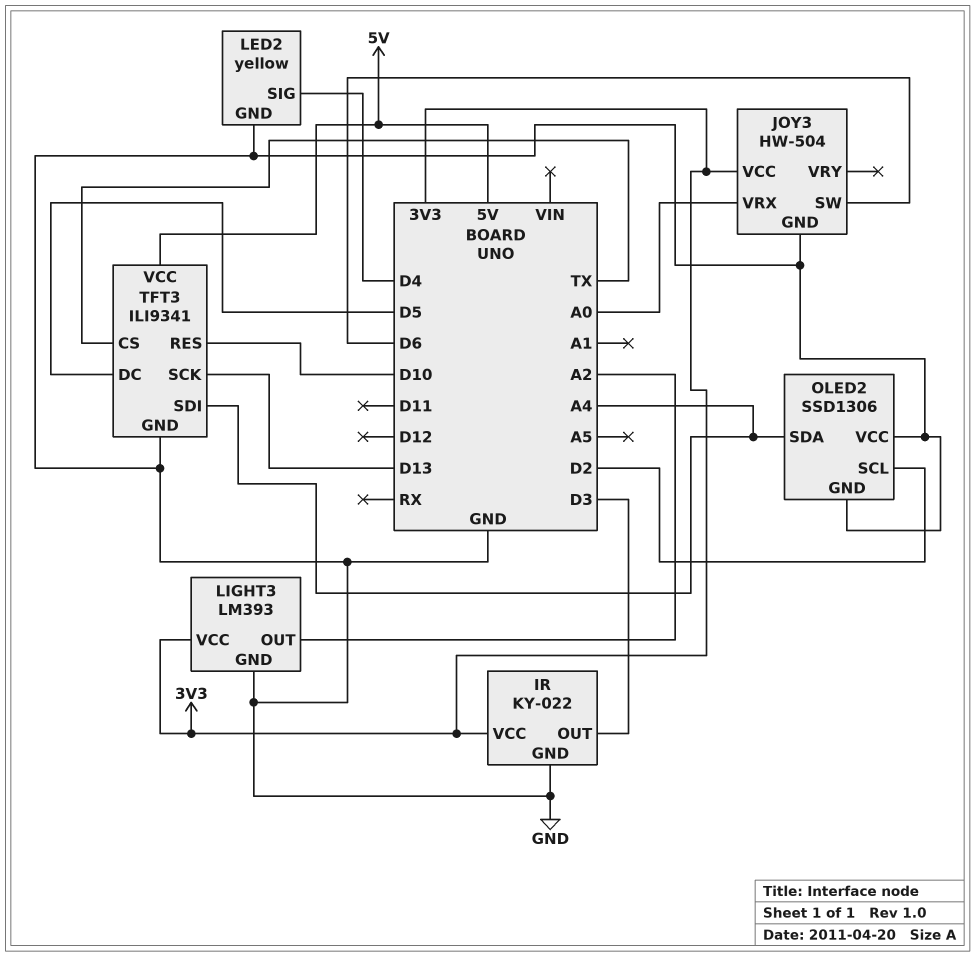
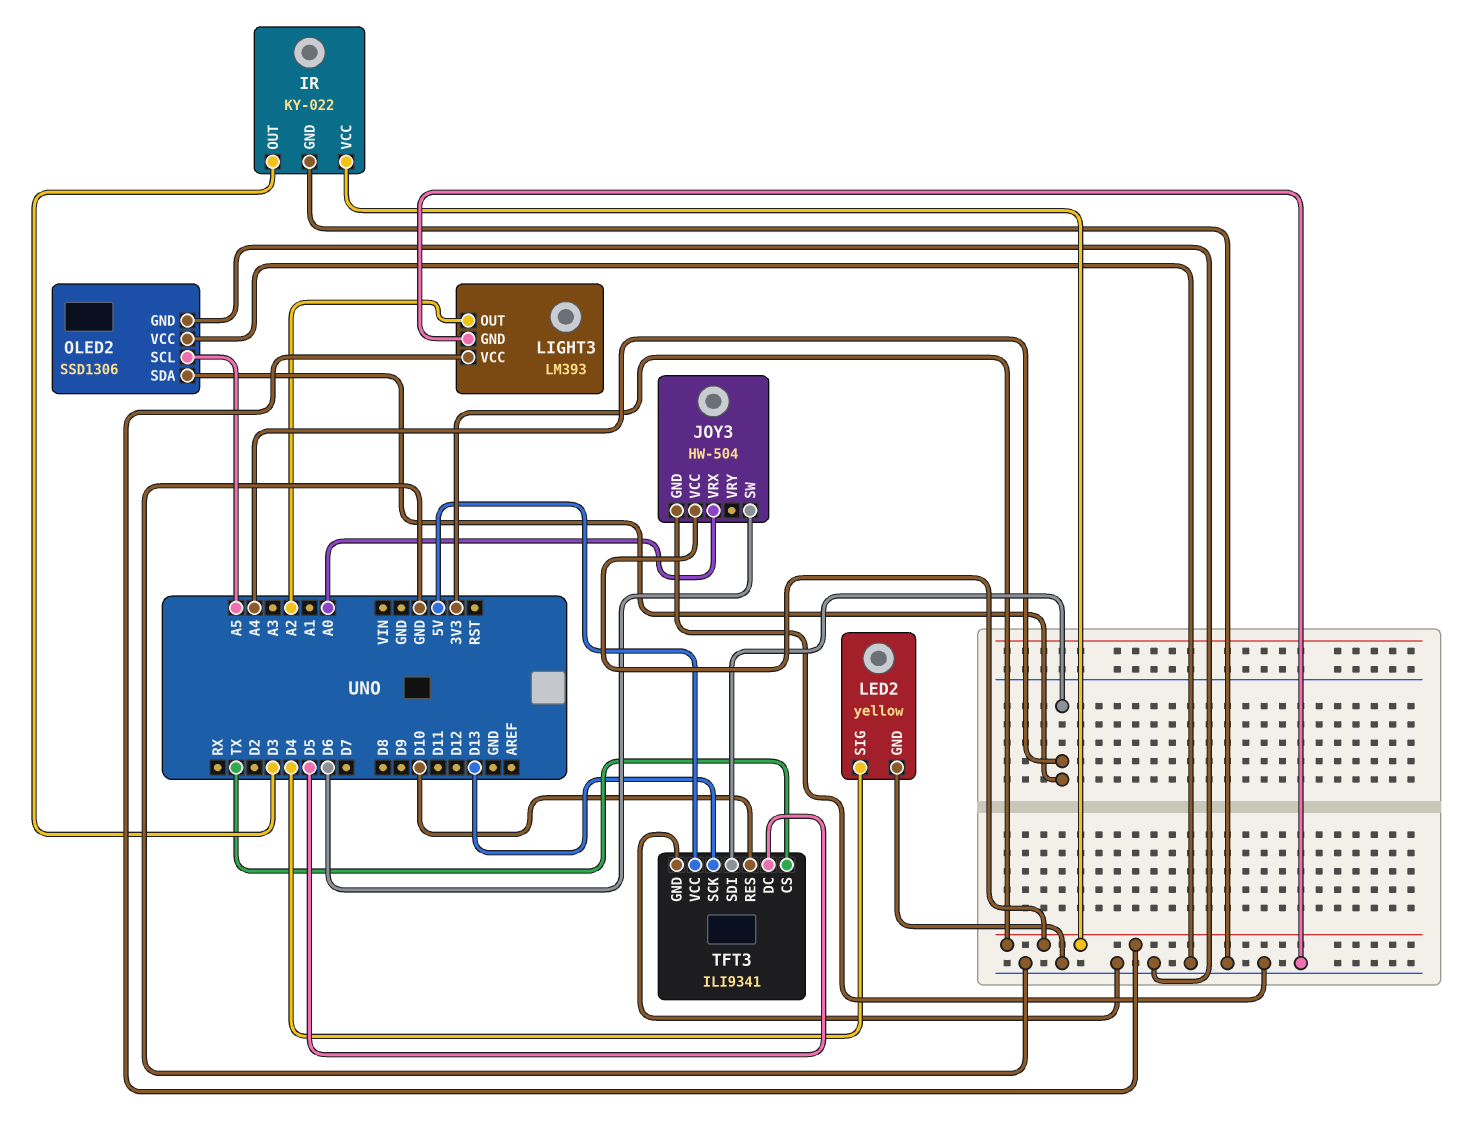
OLED2 pin SCL: D2 -> A5

